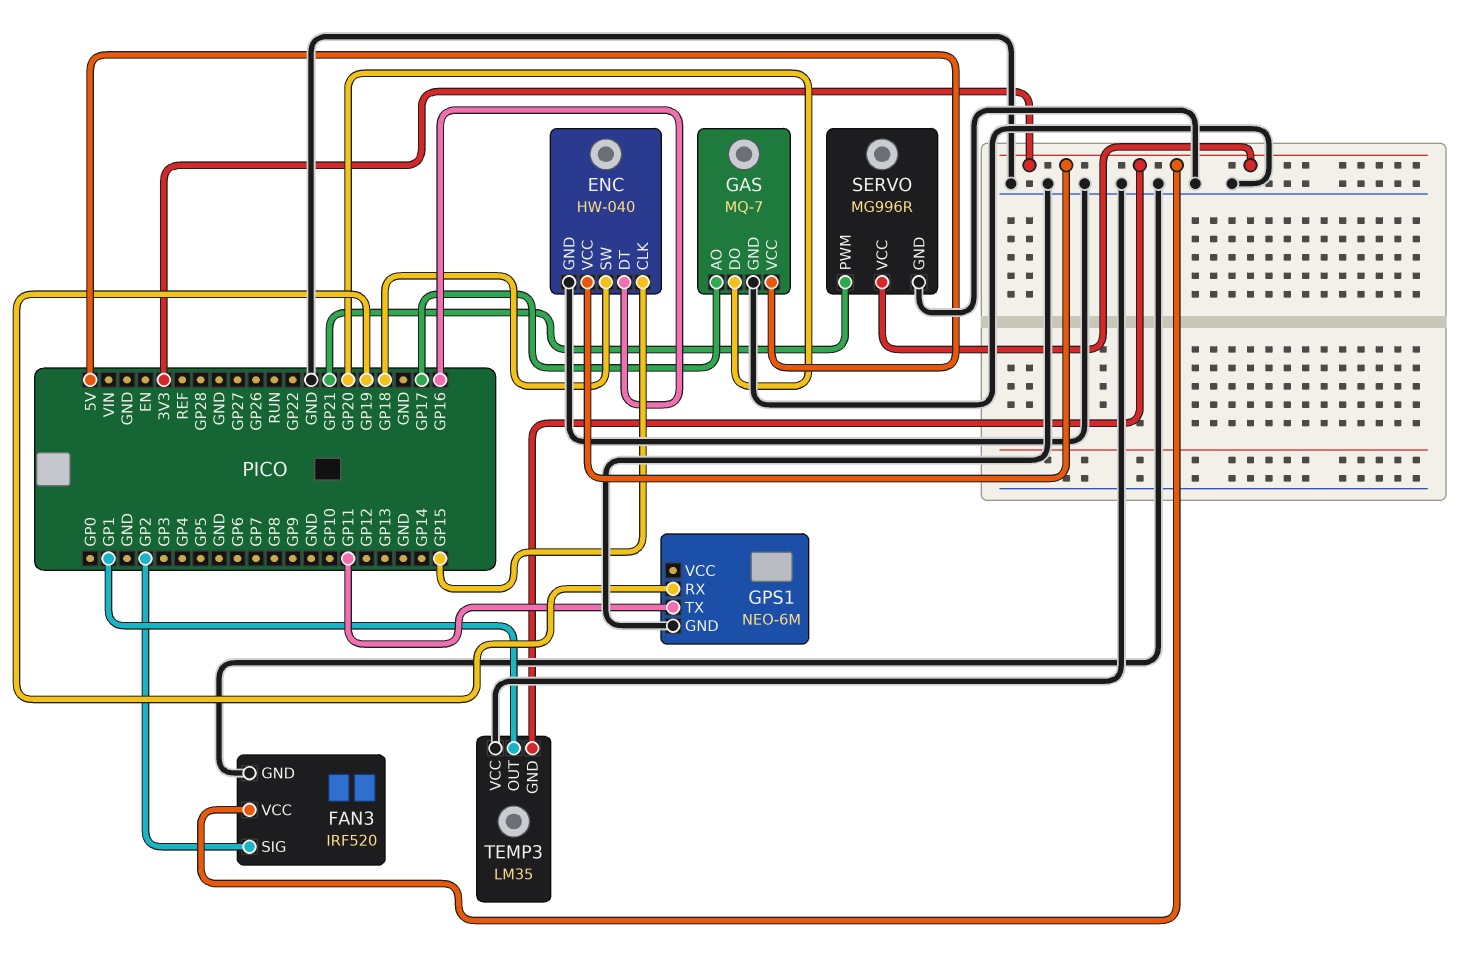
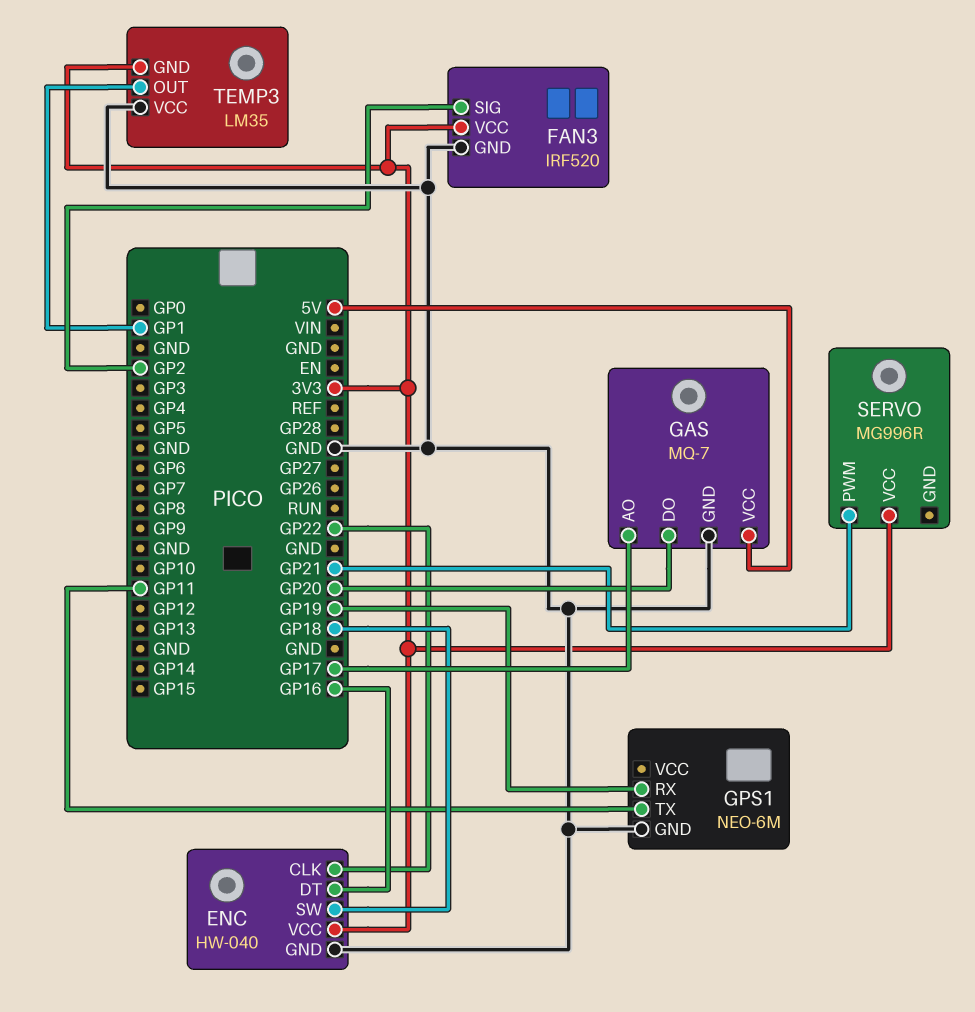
ENC pin CLK: GP15 -> GP22
SERVO pin GND: GND -> none

